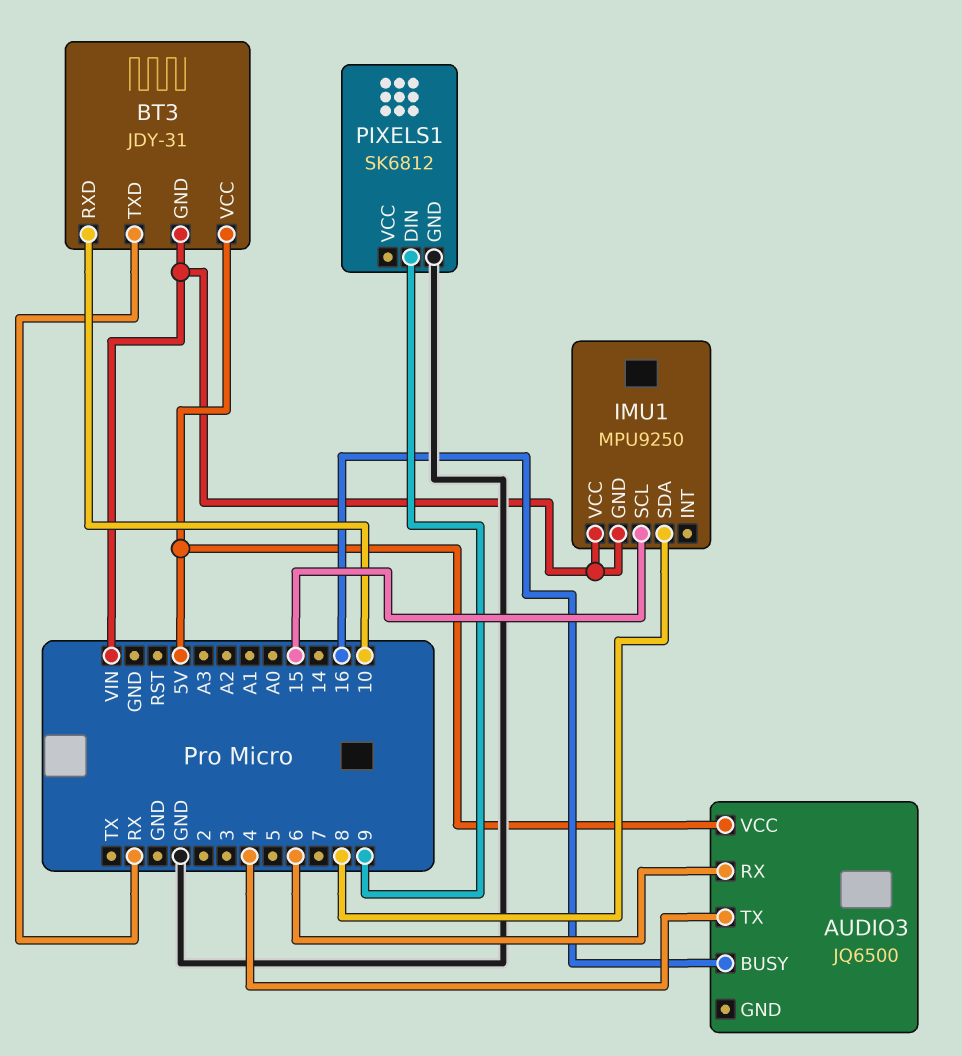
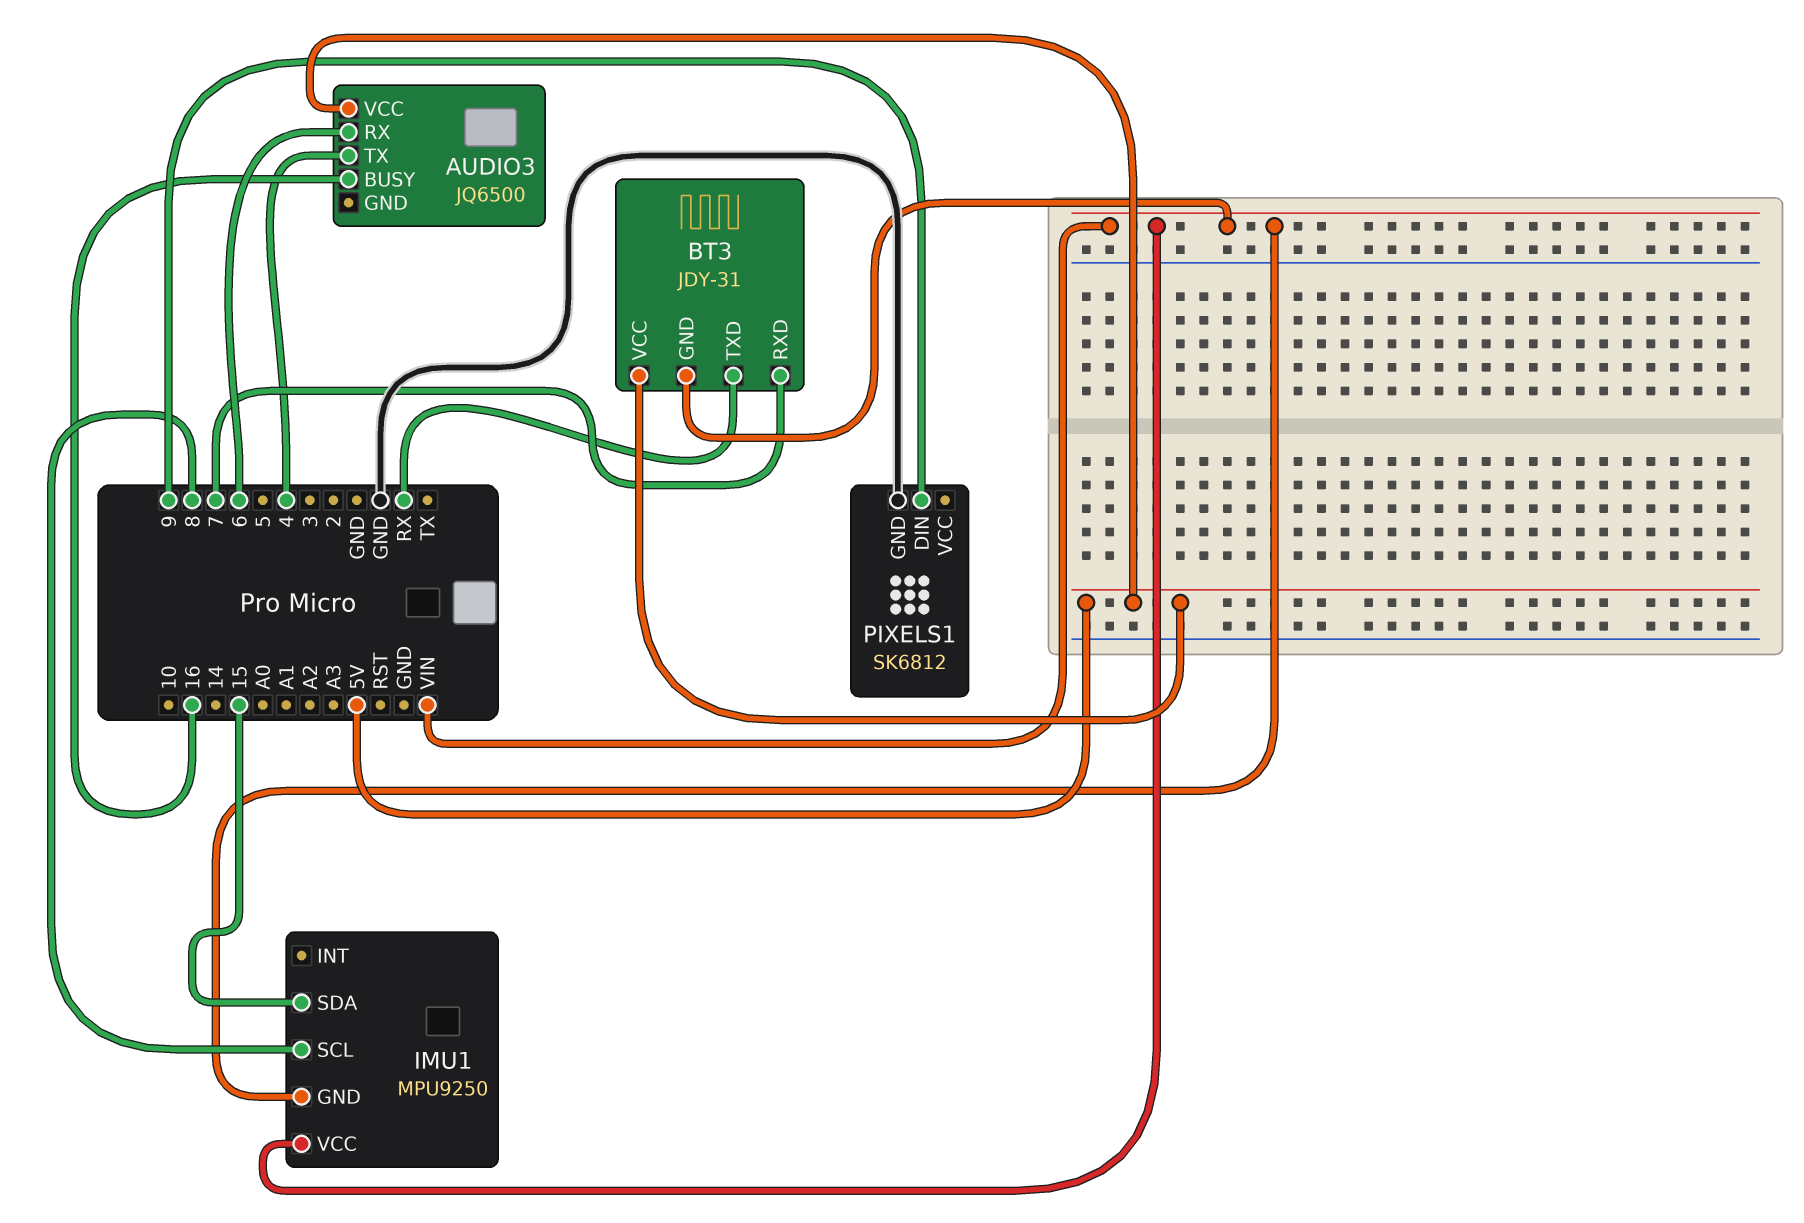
BT3 pin RXD: 10 -> 7
IMU1 pin SCL: 15 -> 8
IMU1 pin SDA: 8 -> 15

